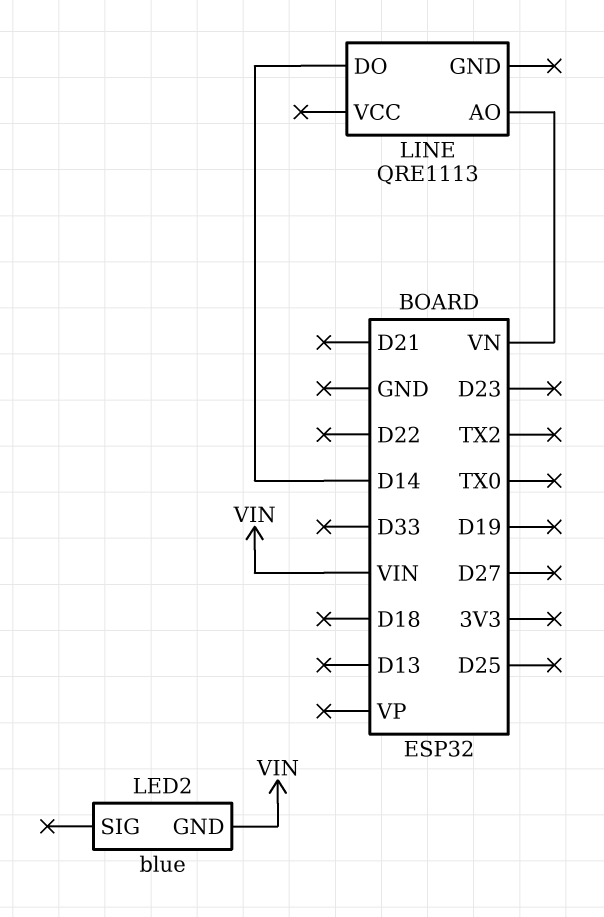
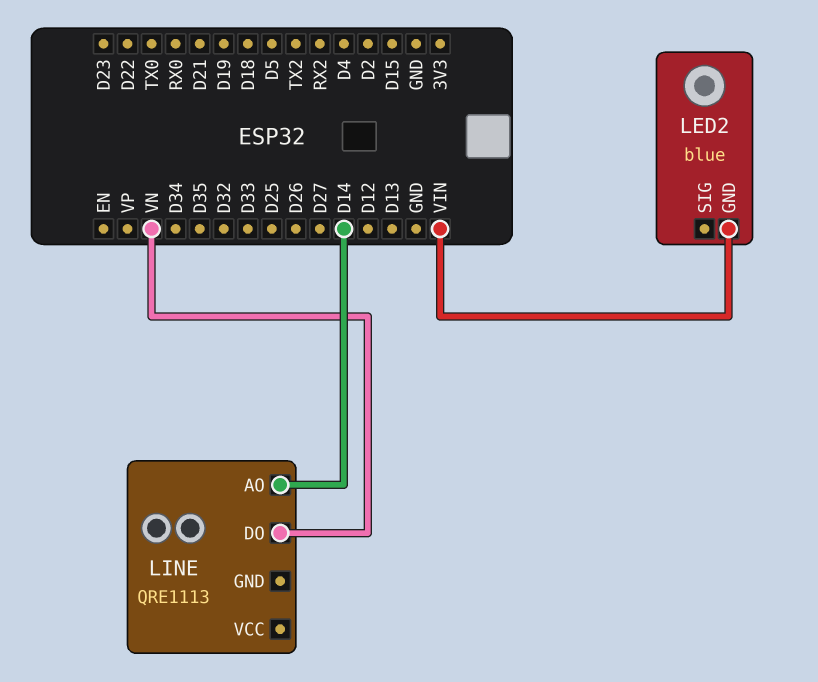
LINE pin AO: VN -> D14
LINE pin DO: D14 -> VN

